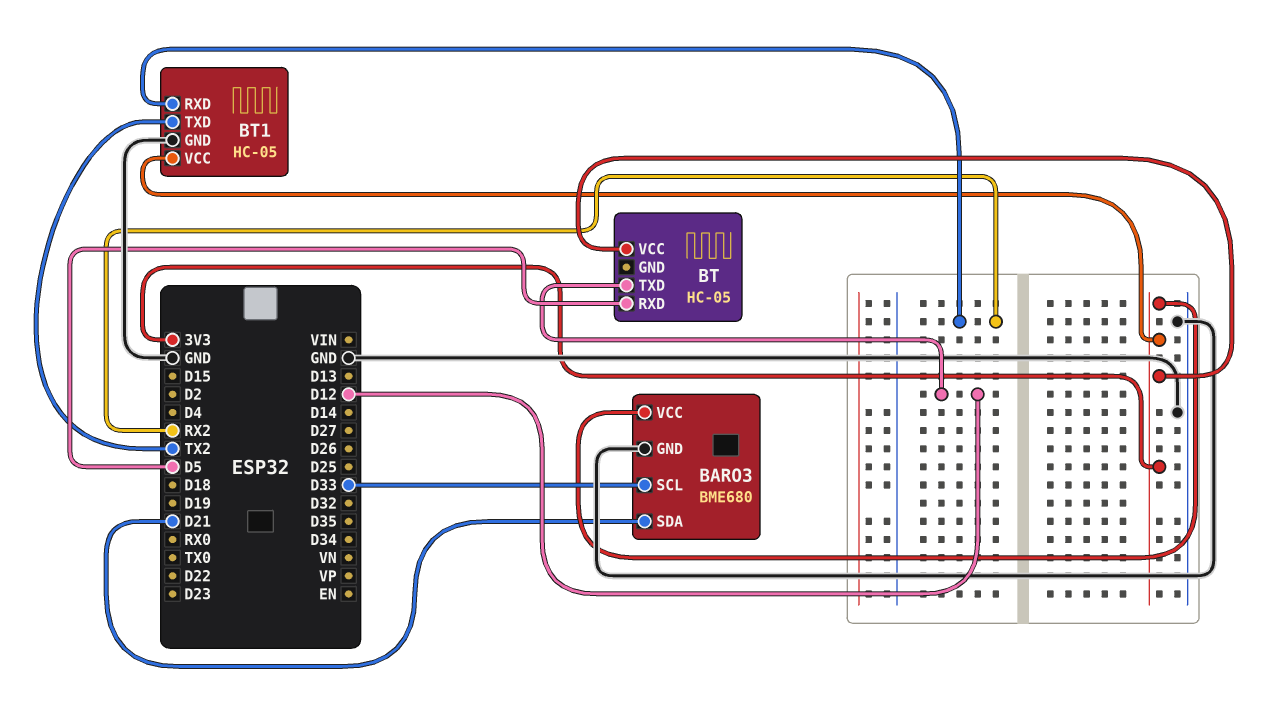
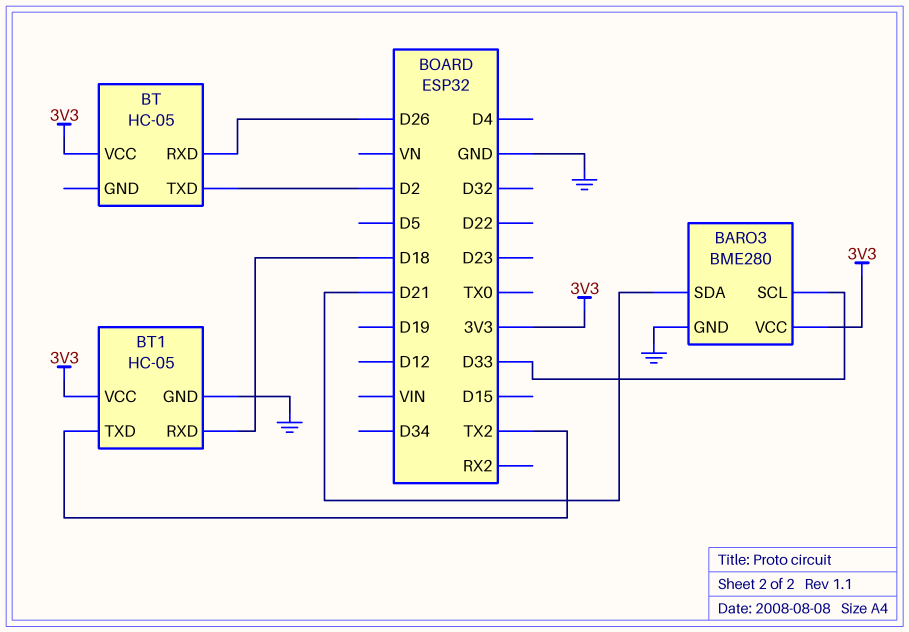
BARO3: BME680 -> BME280
BT pin RXD: D5 -> D26
BT pin TXD: D12 -> D2
BT1 pin RXD: RX2 -> D18

